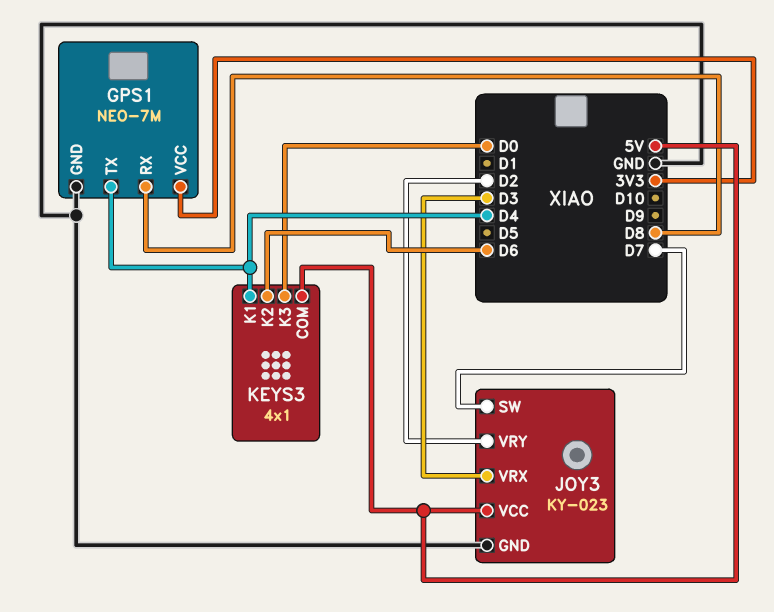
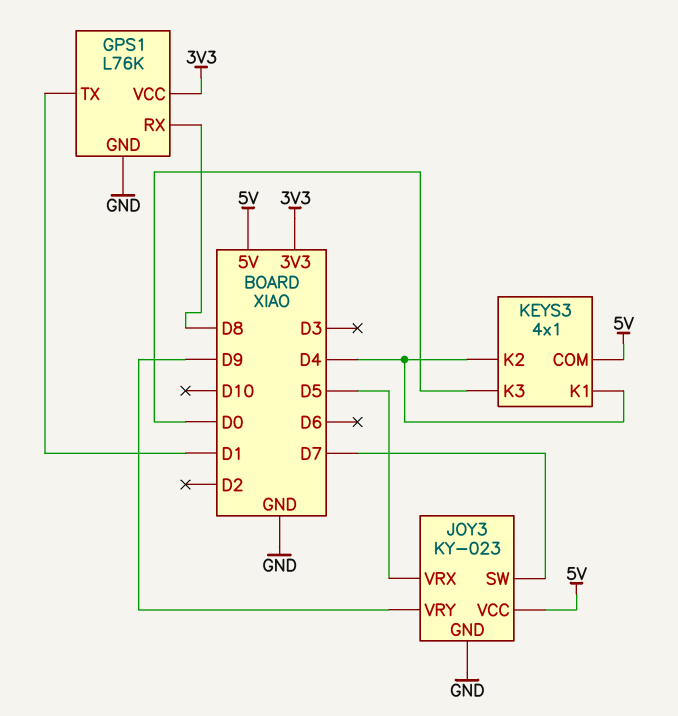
GPS1: NEO-7M -> L76K
GPS1 pin TX: D4 -> D1
JOY3 pin VRX: D3 -> D5
JOY3 pin VRY: D2 -> D9
KEYS3 pin K2: D6 -> D4

